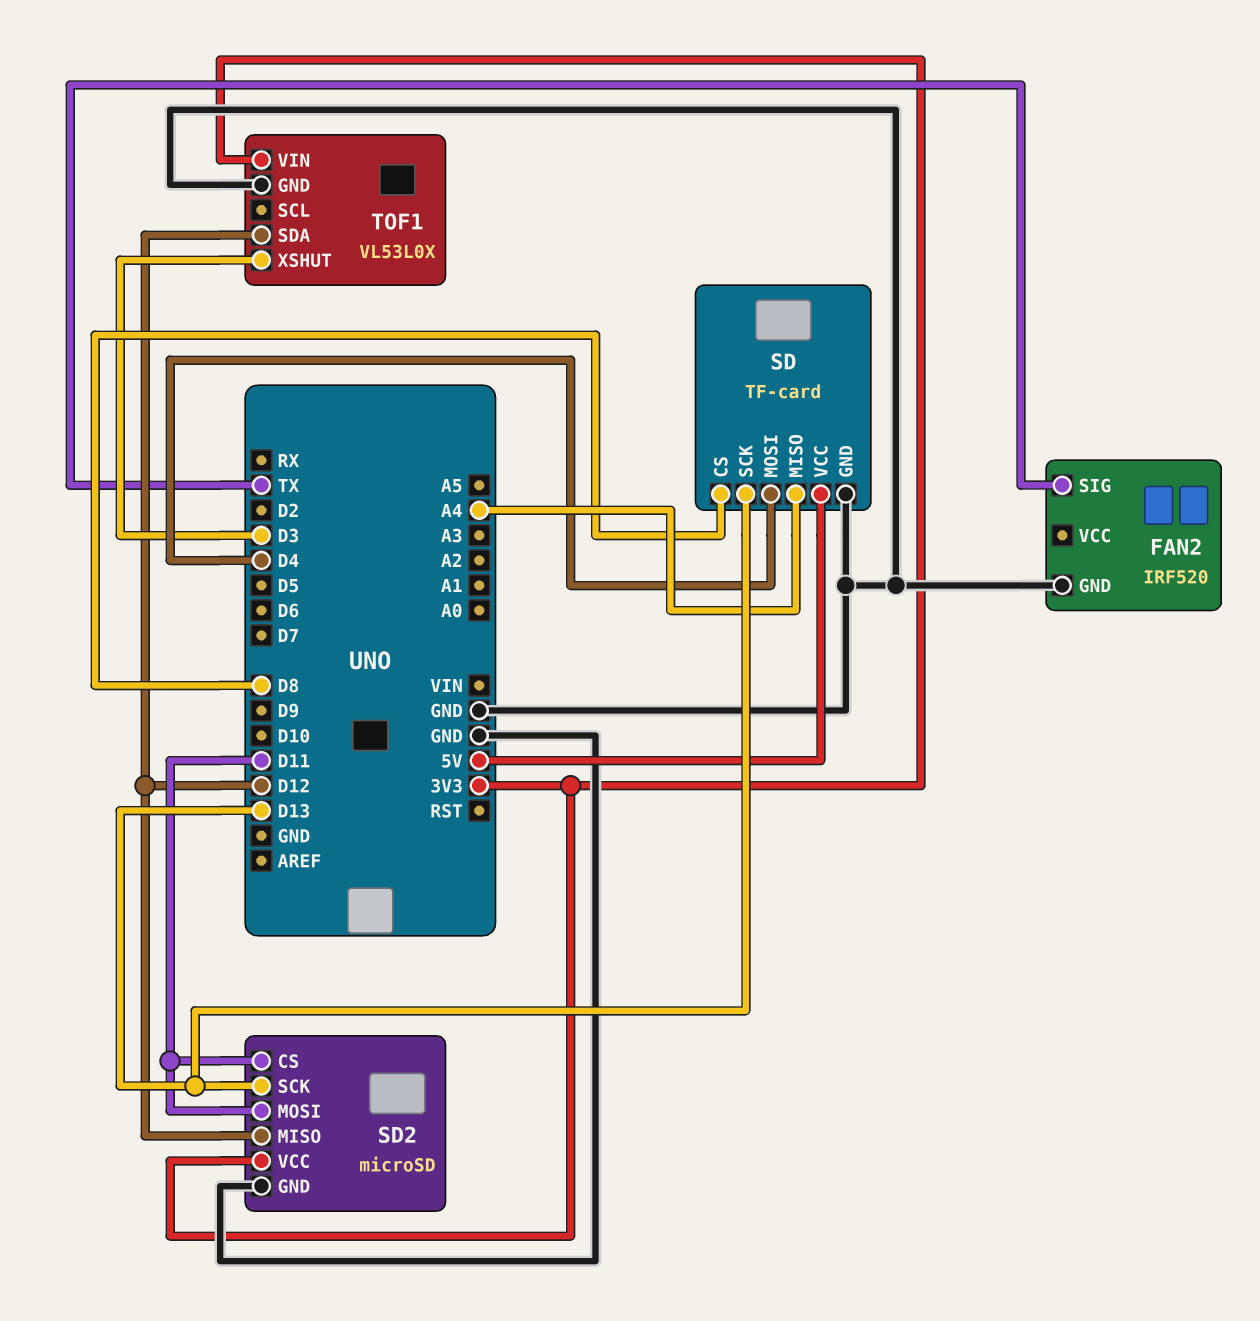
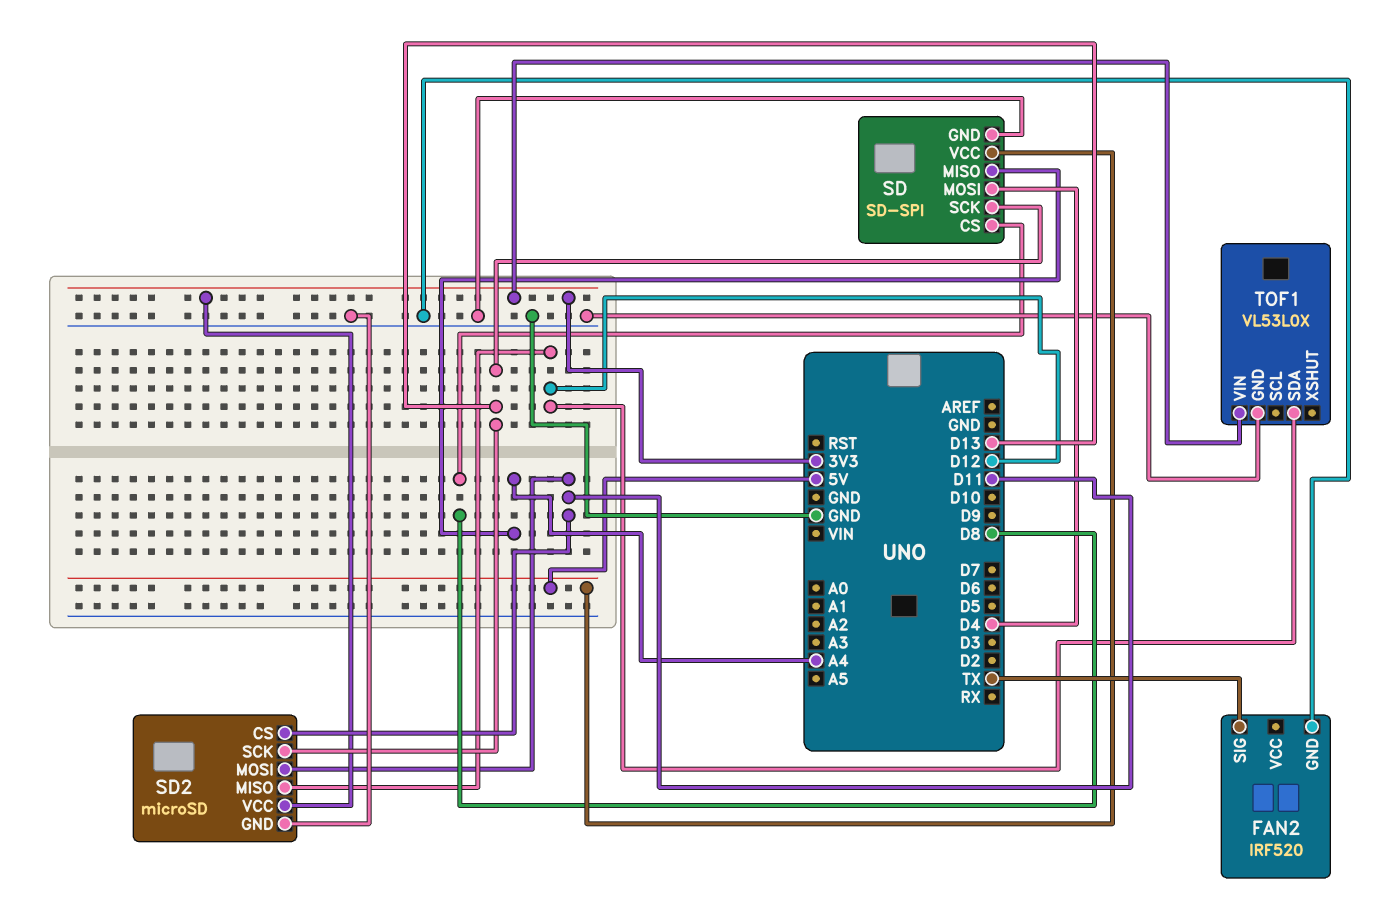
SD: TF-card -> SD-SPI
TOF1 pin XSHUT: D3 -> none

